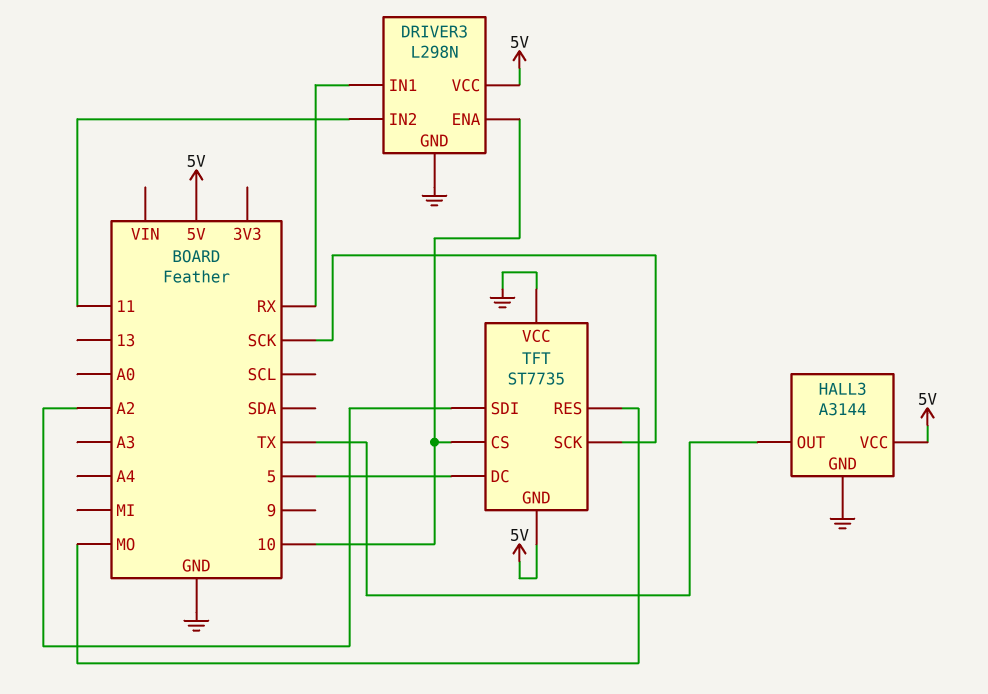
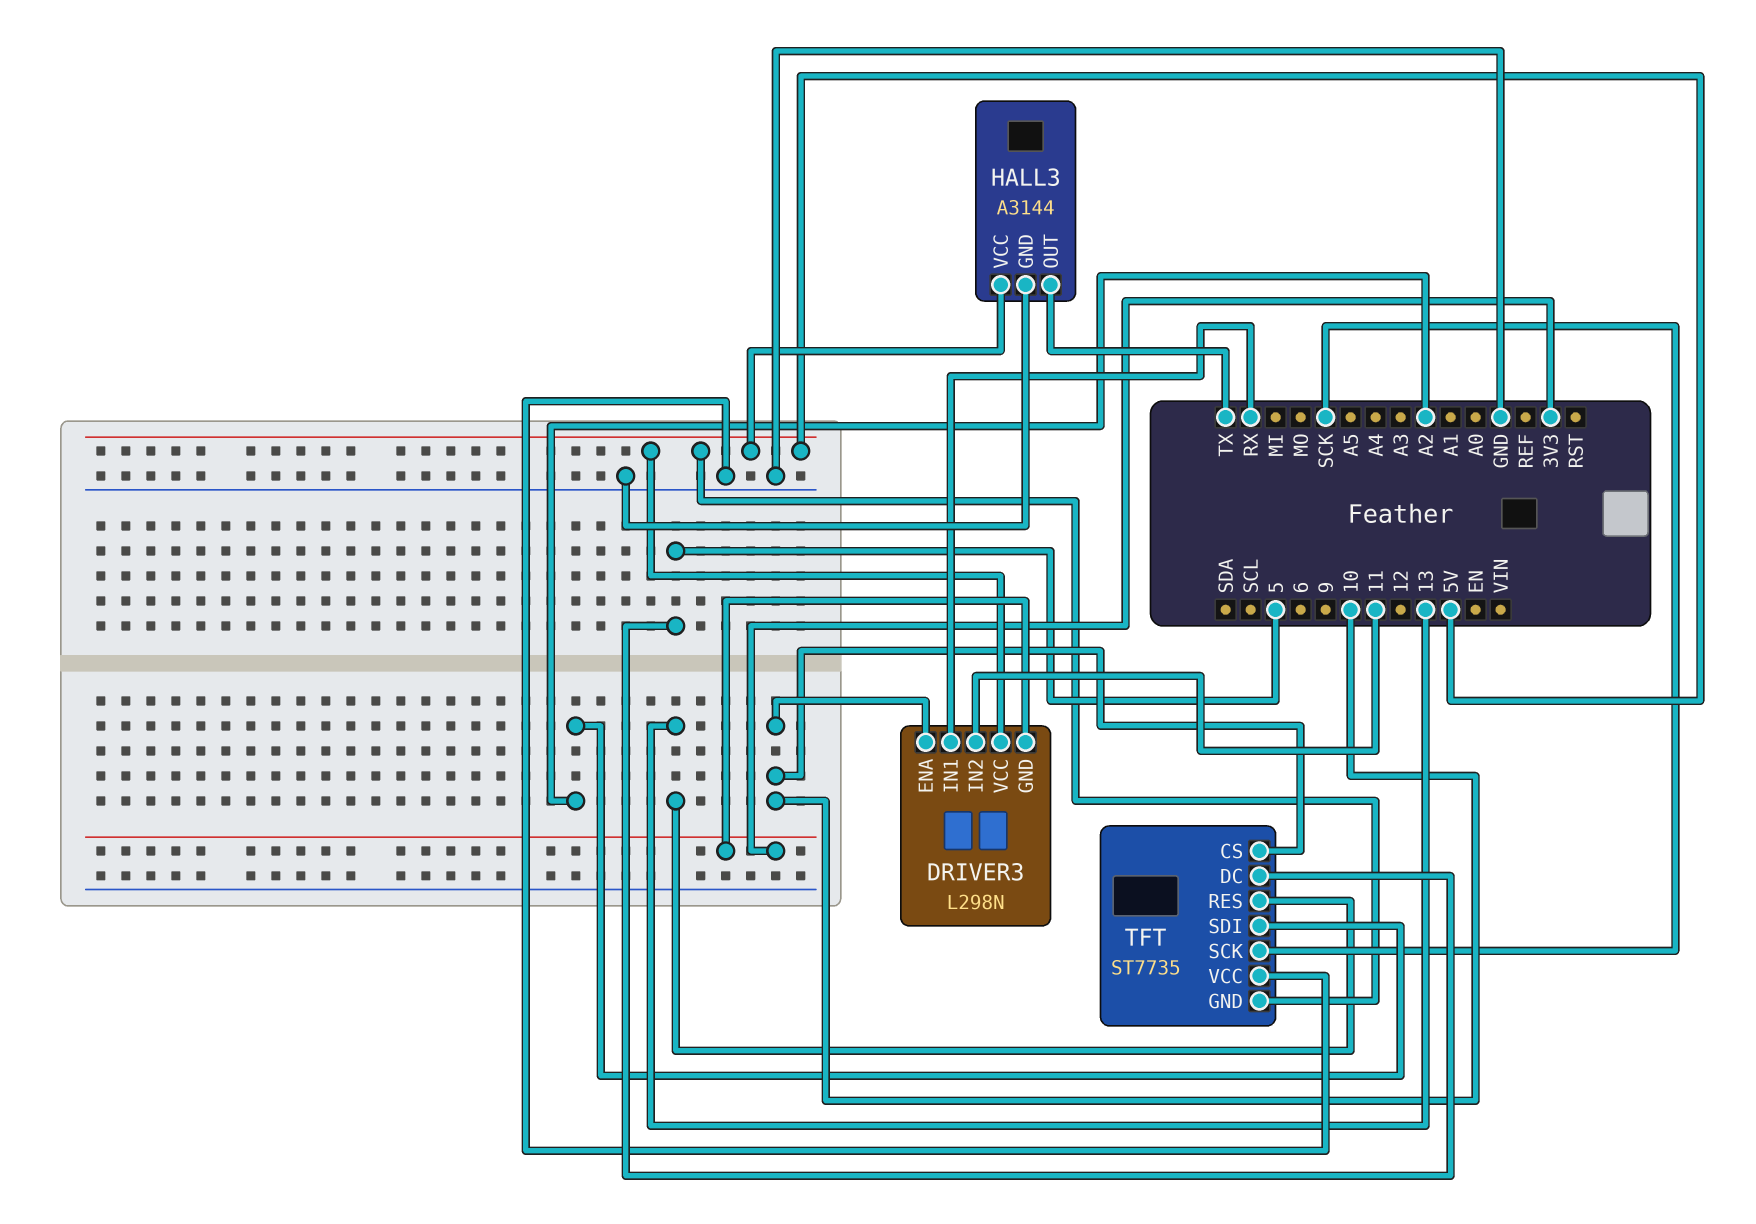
DRIVER3 pin GND: GND -> 3V3
TFT pin RES: MO -> 13

